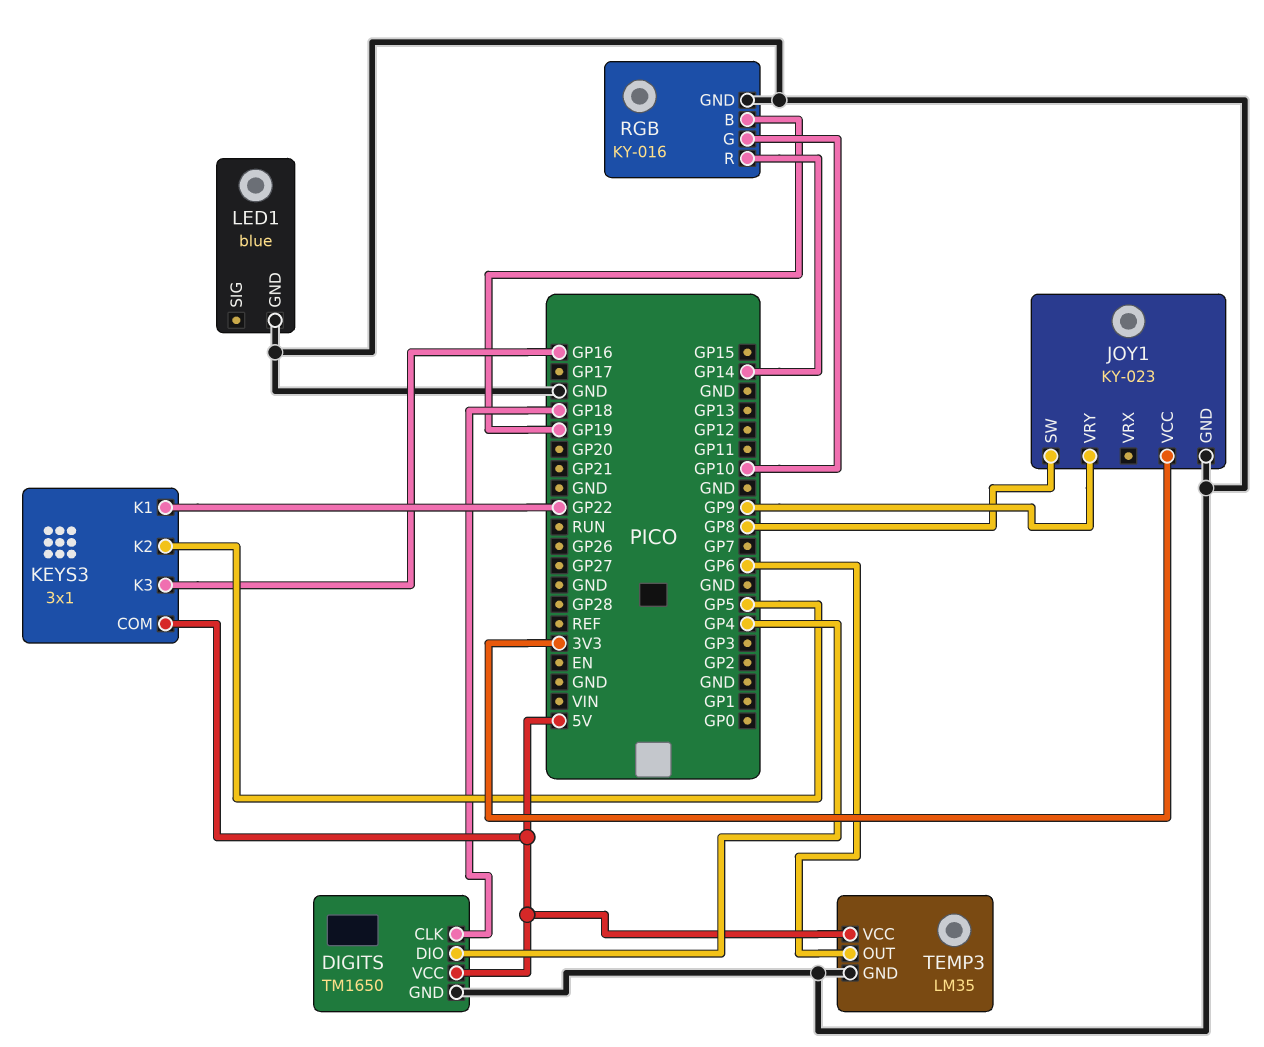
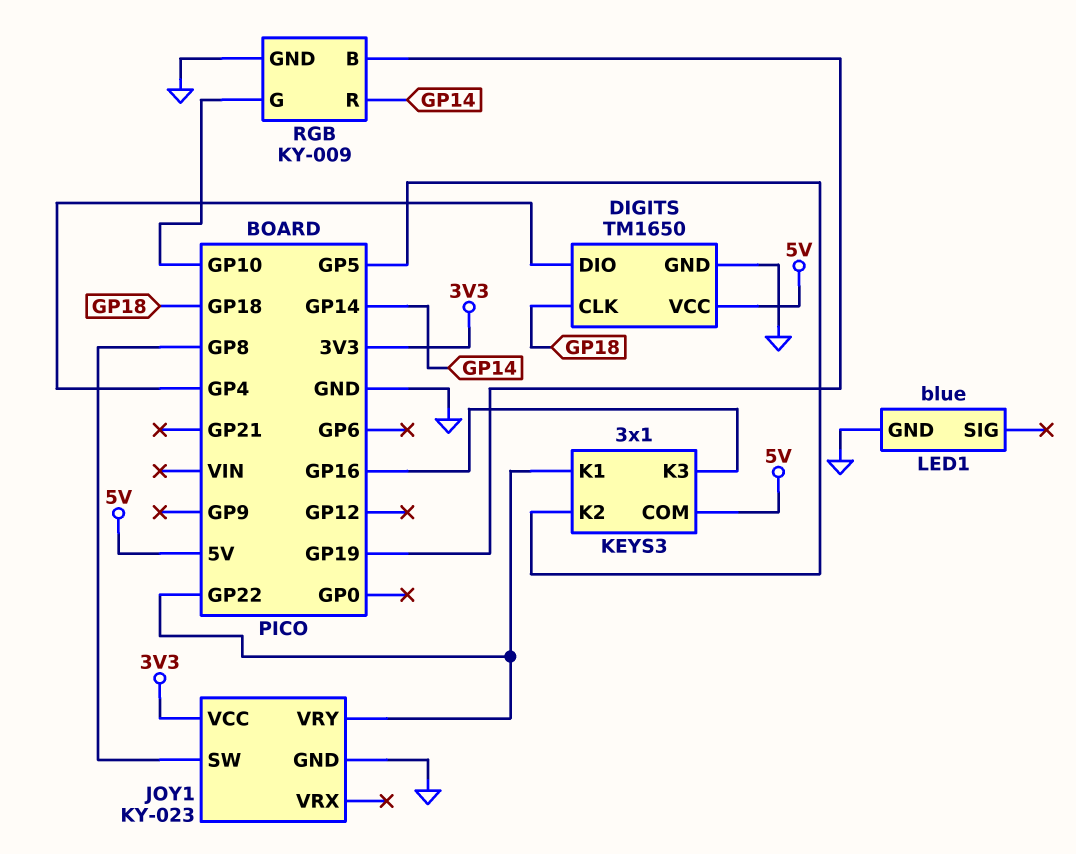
JOY1 pin VRY: GP9 -> GP22
RGB: KY-016 -> KY-009
TEMP3: LM35 -> none
TEMP3 pin GND: GND -> none
TEMP3 pin OUT: GP6 -> none
TEMP3 pin VCC: 5V -> none

